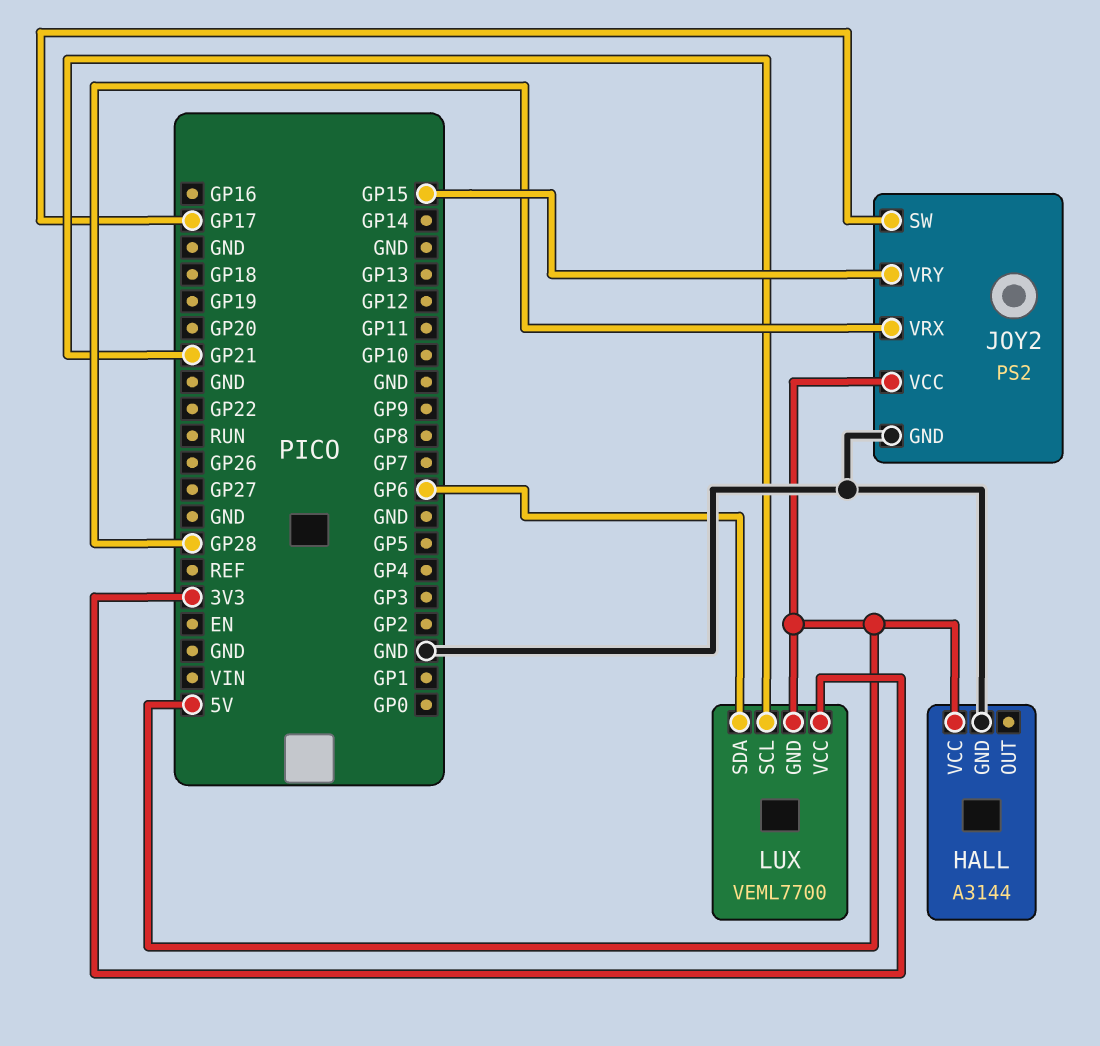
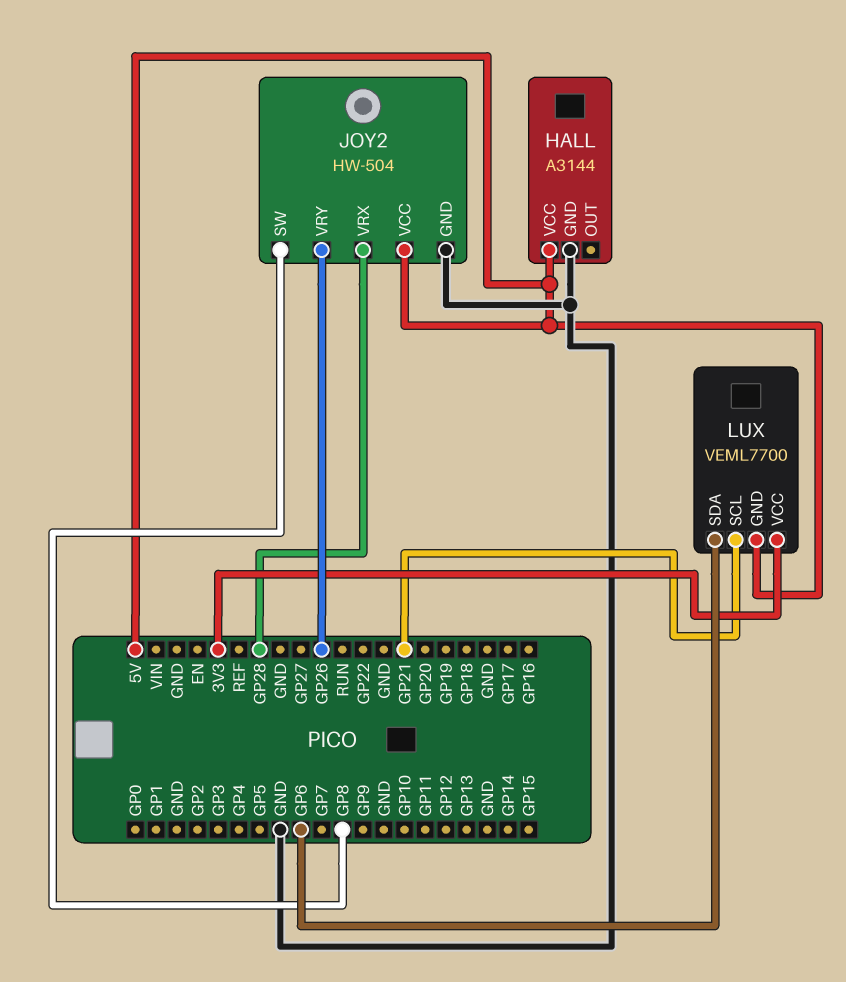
JOY2: PS2 -> HW-504
JOY2 pin SW: GP17 -> GP8
JOY2 pin VRY: GP15 -> GP26

